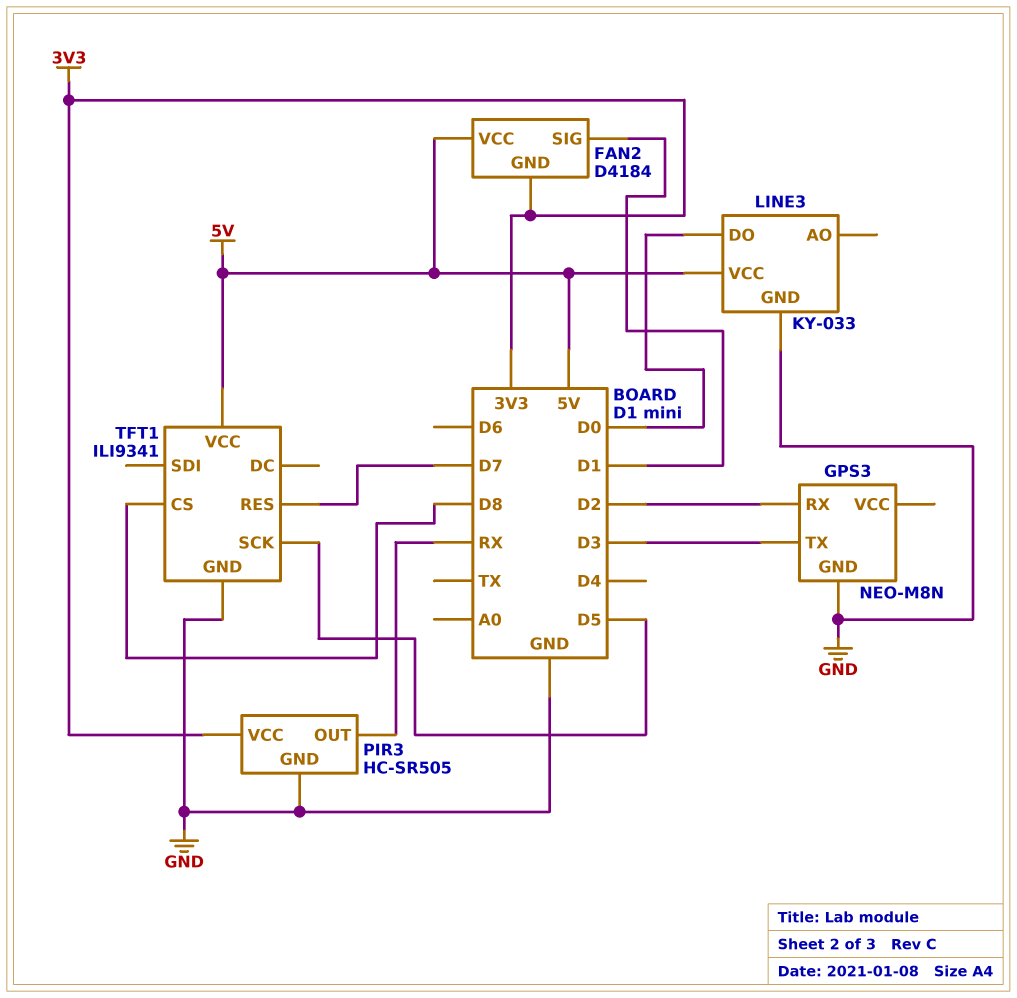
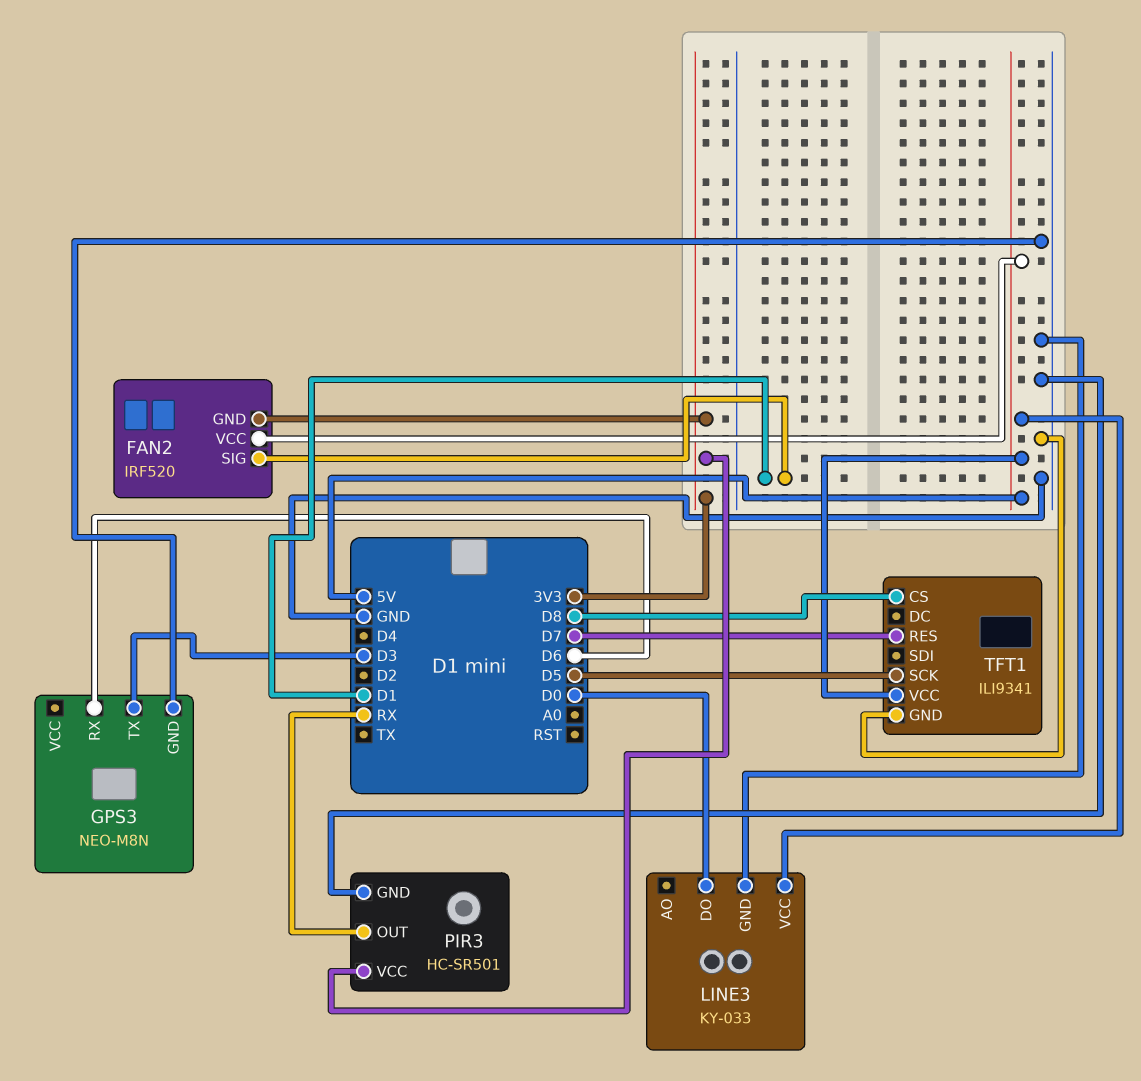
FAN2: D4184 -> IRF520
GPS3 pin RX: D2 -> D6
PIR3: HC-SR505 -> HC-SR501

